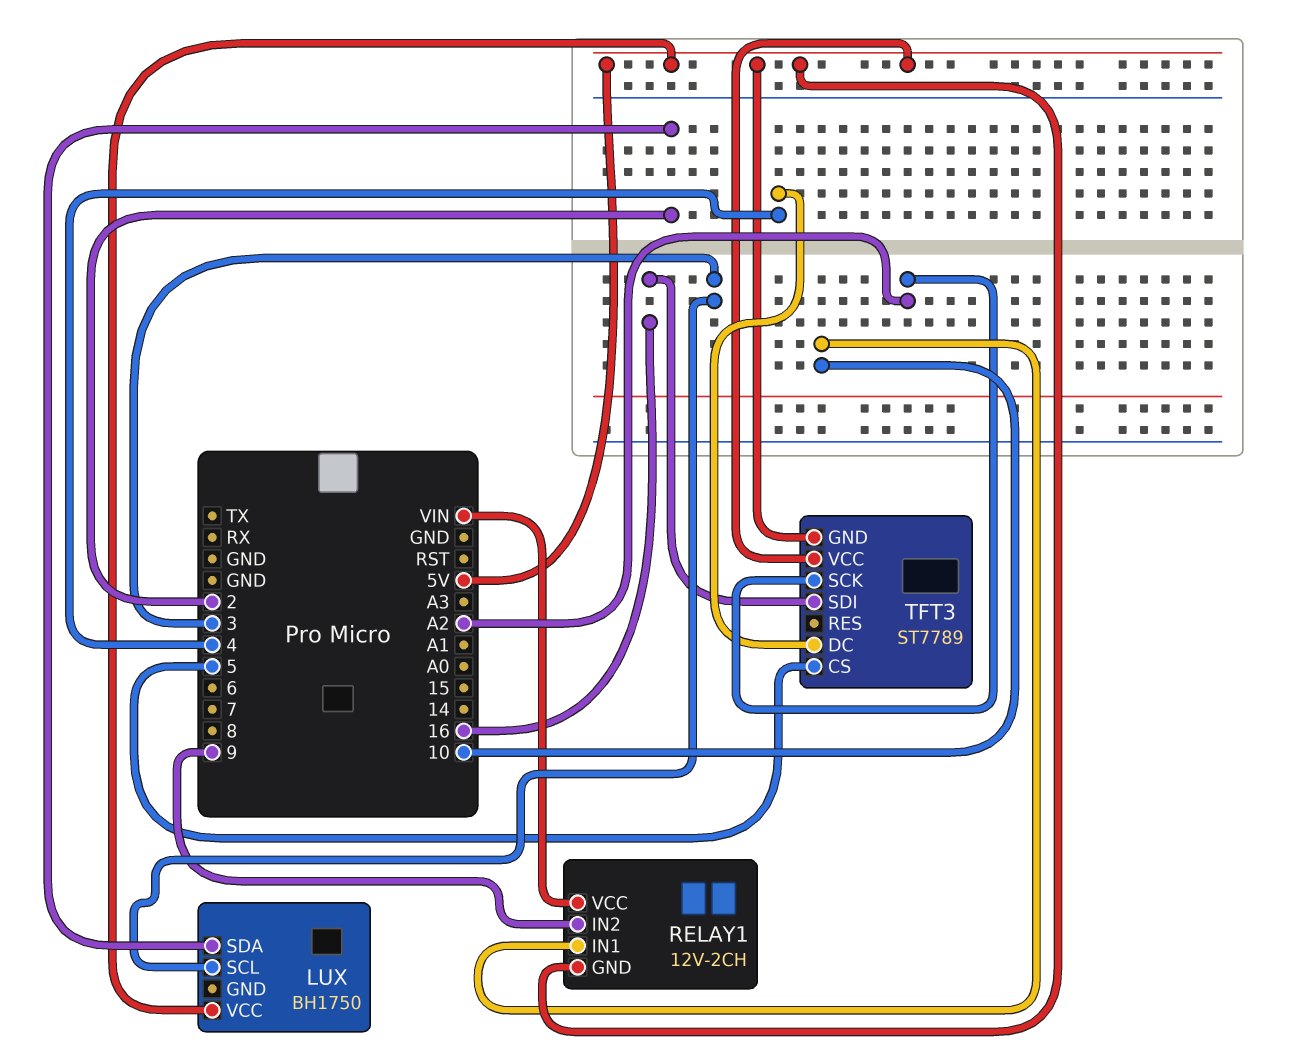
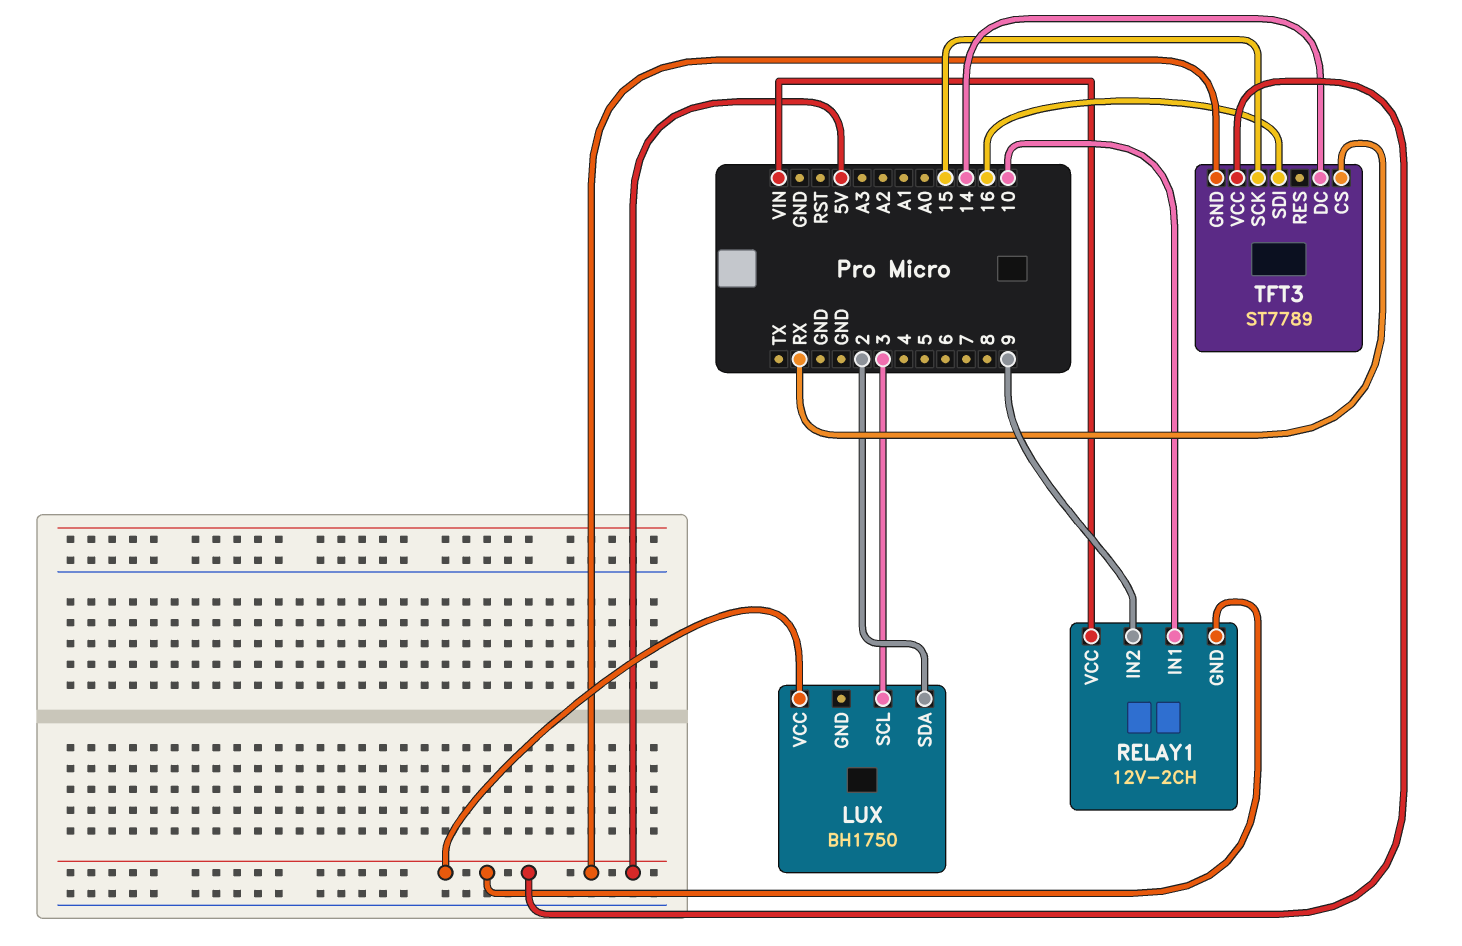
TFT3 pin CS: 5 -> RX
TFT3 pin DC: 4 -> 14
TFT3 pin SCK: A2 -> 15

